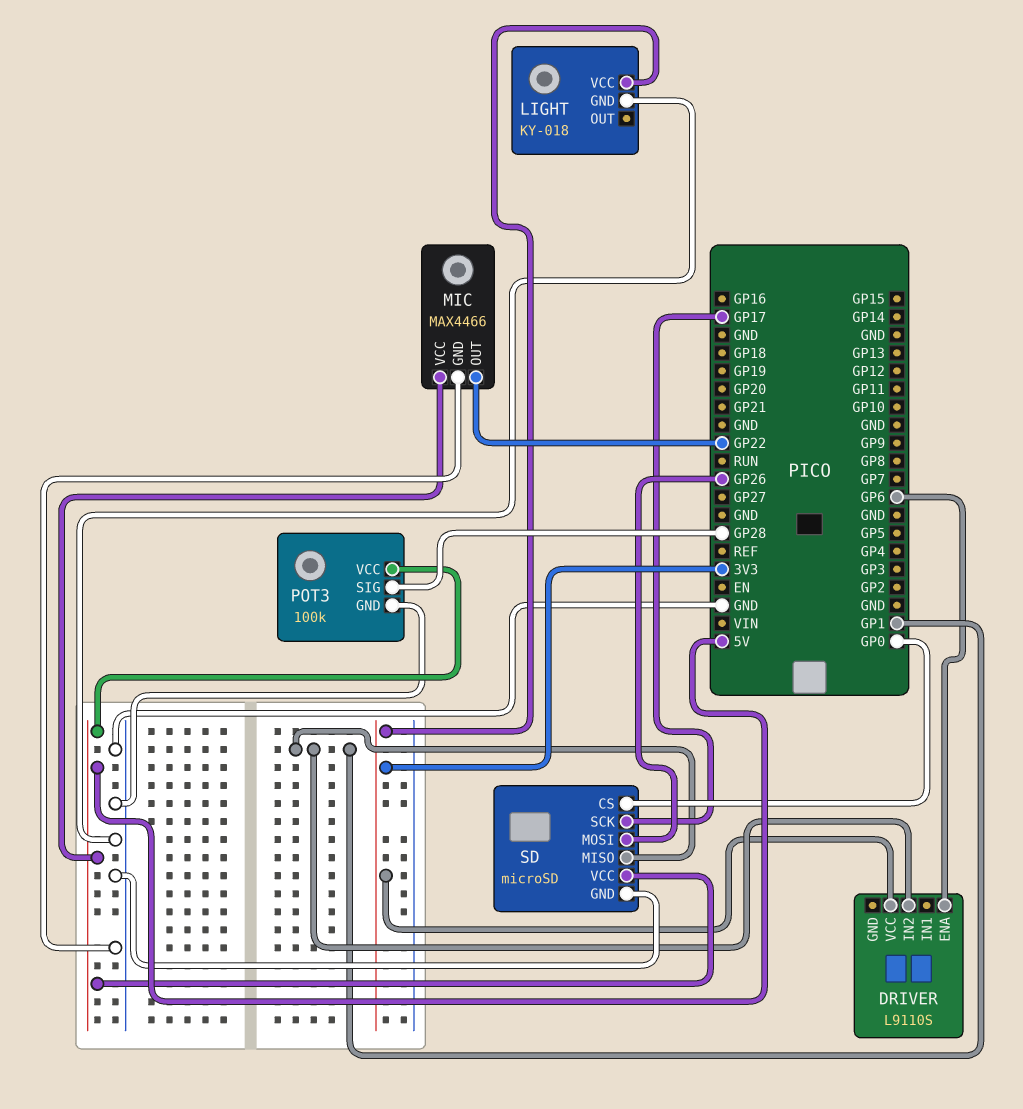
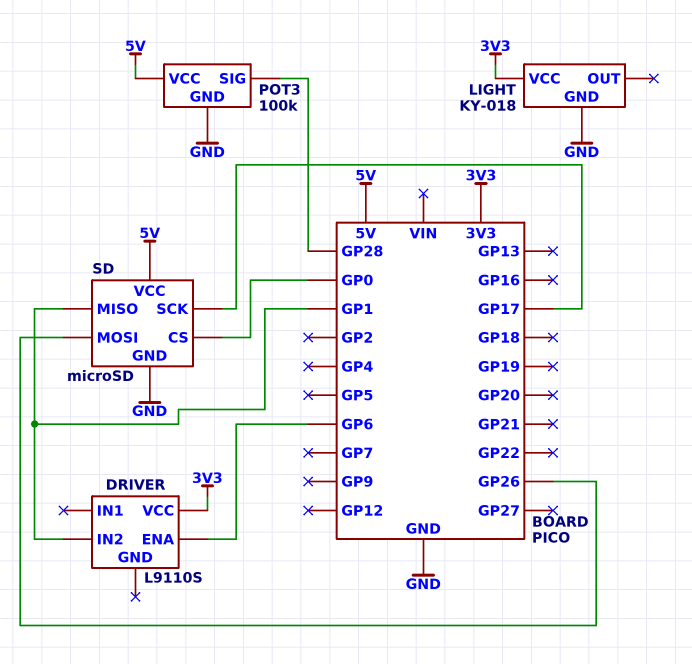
MIC: MAX4466 -> none
MIC pin GND: GND -> none
MIC pin OUT: GP22 -> none
MIC pin VCC: 5V -> none

